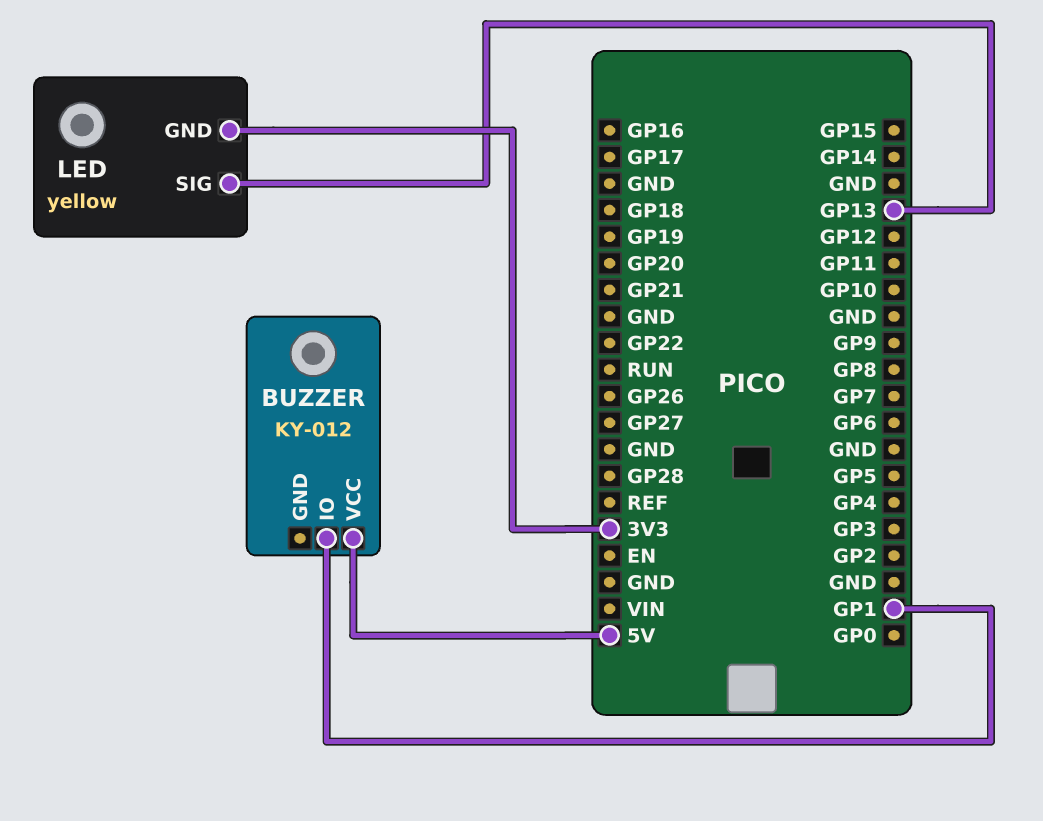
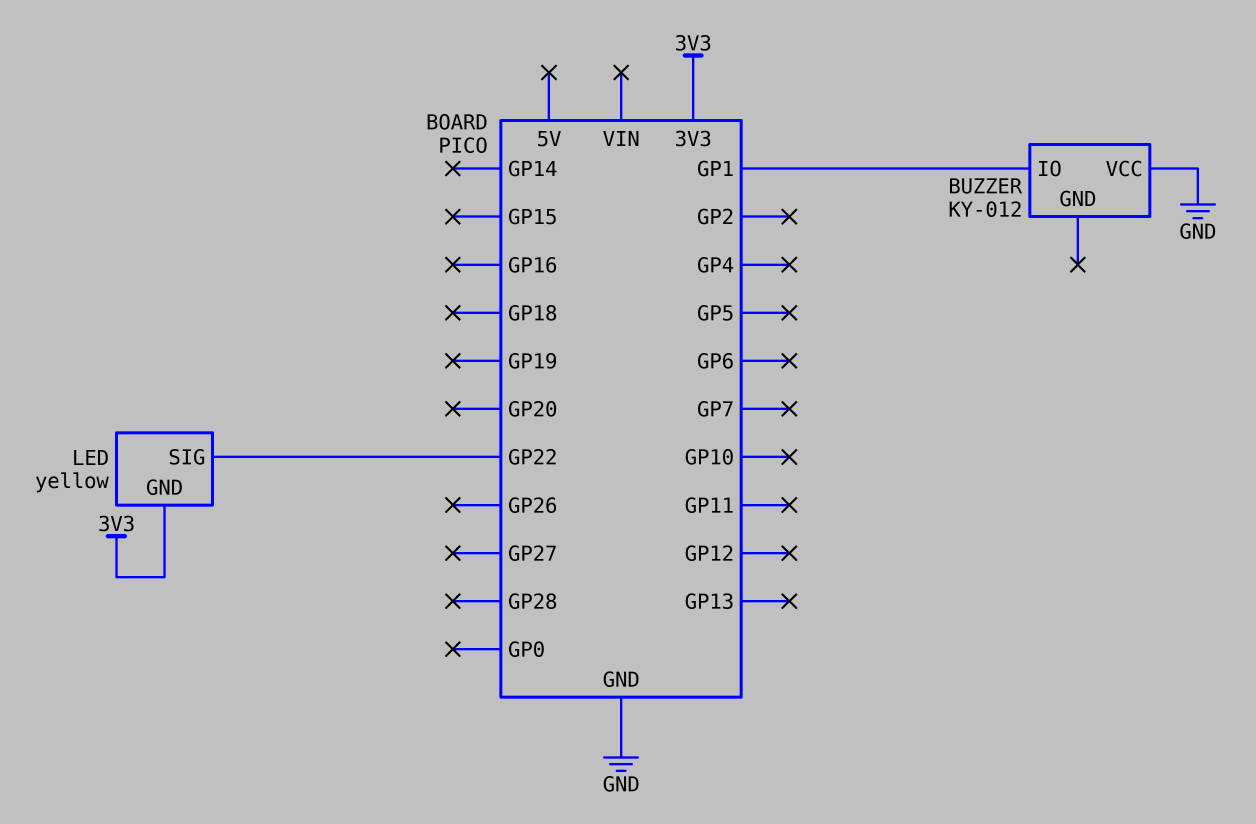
BUZZER pin VCC: 5V -> GND
LED pin SIG: GP13 -> GP22

